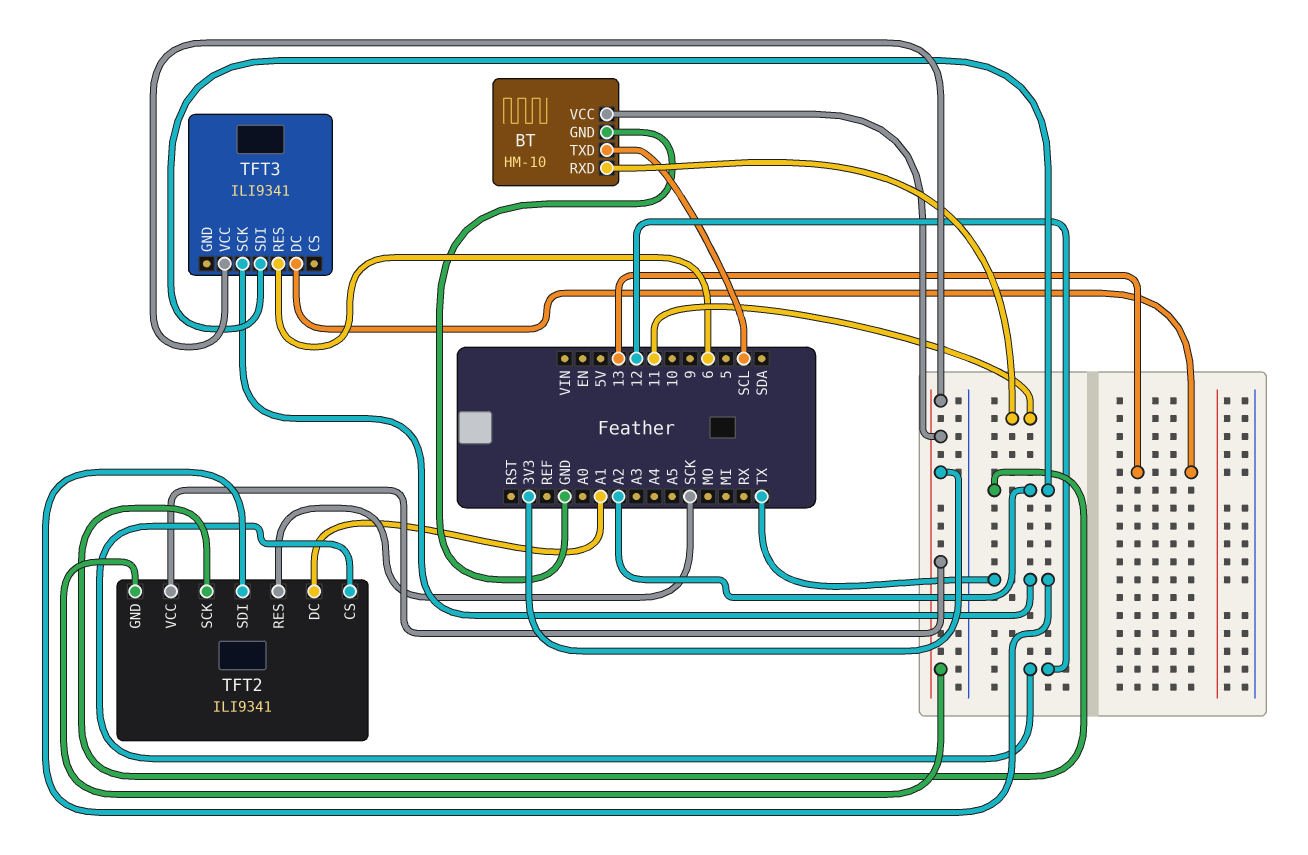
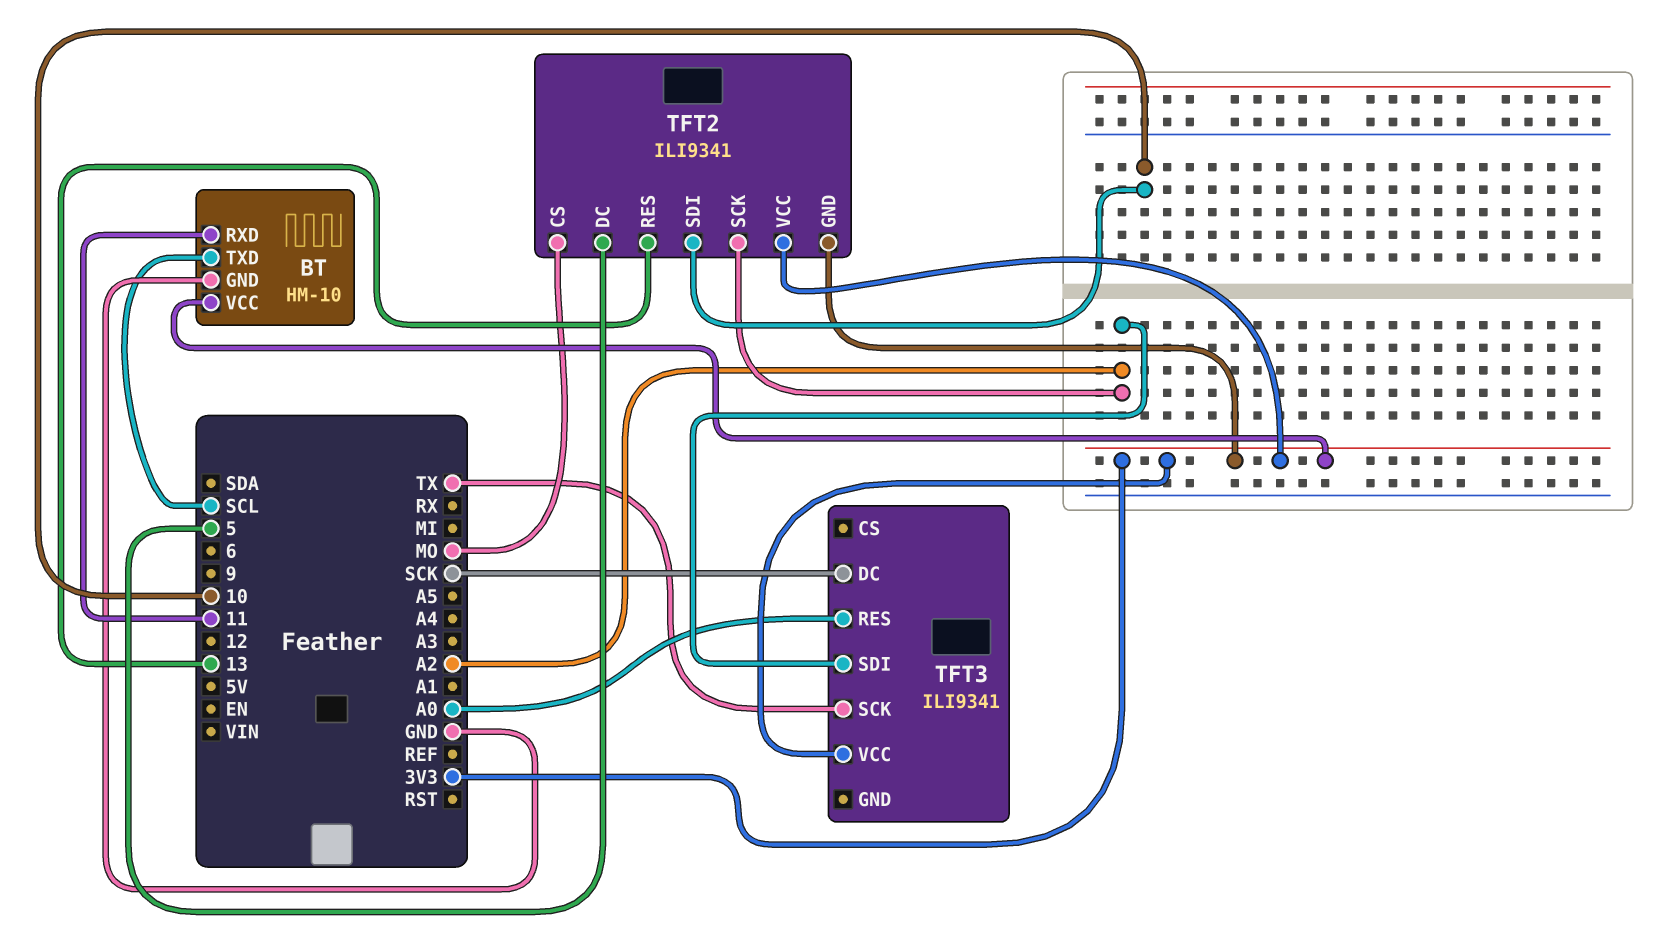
TFT2 pin CS: 12 -> MO
TFT2 pin DC: A1 -> 5
TFT2 pin RES: SCK -> 13
TFT2 pin SDI: TX -> 10
TFT3 pin DC: 13 -> SCK
TFT3 pin RES: 6 -> A0

